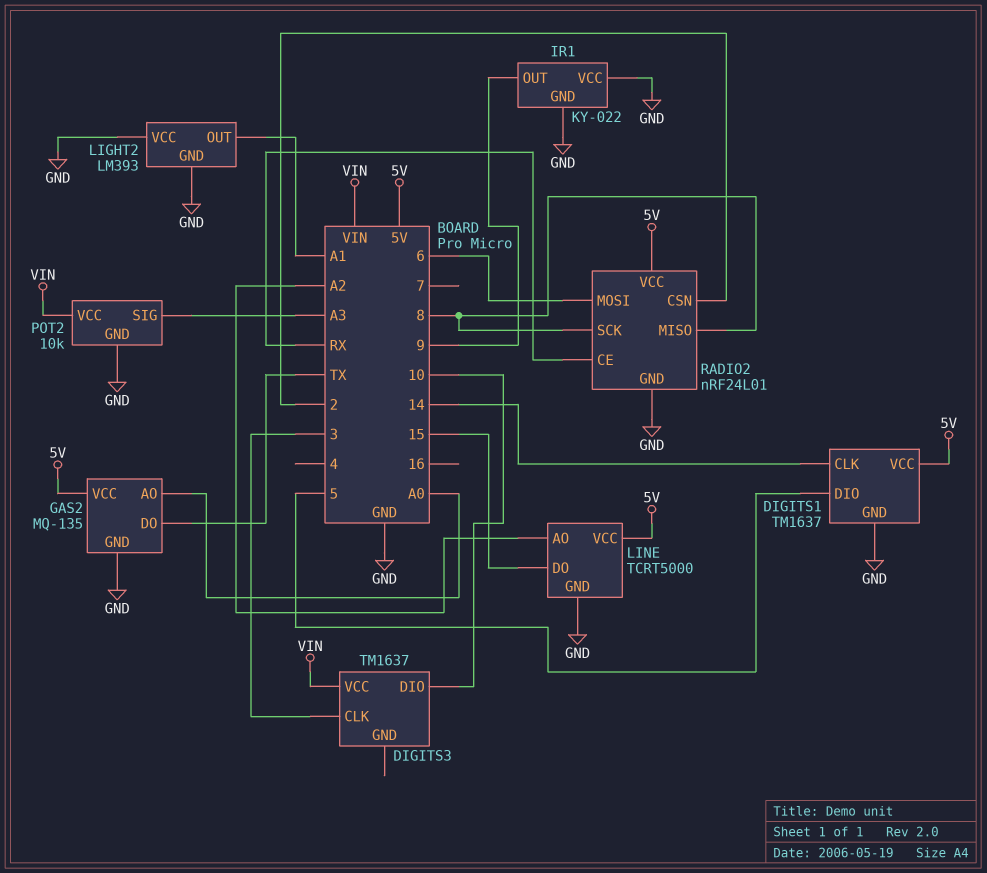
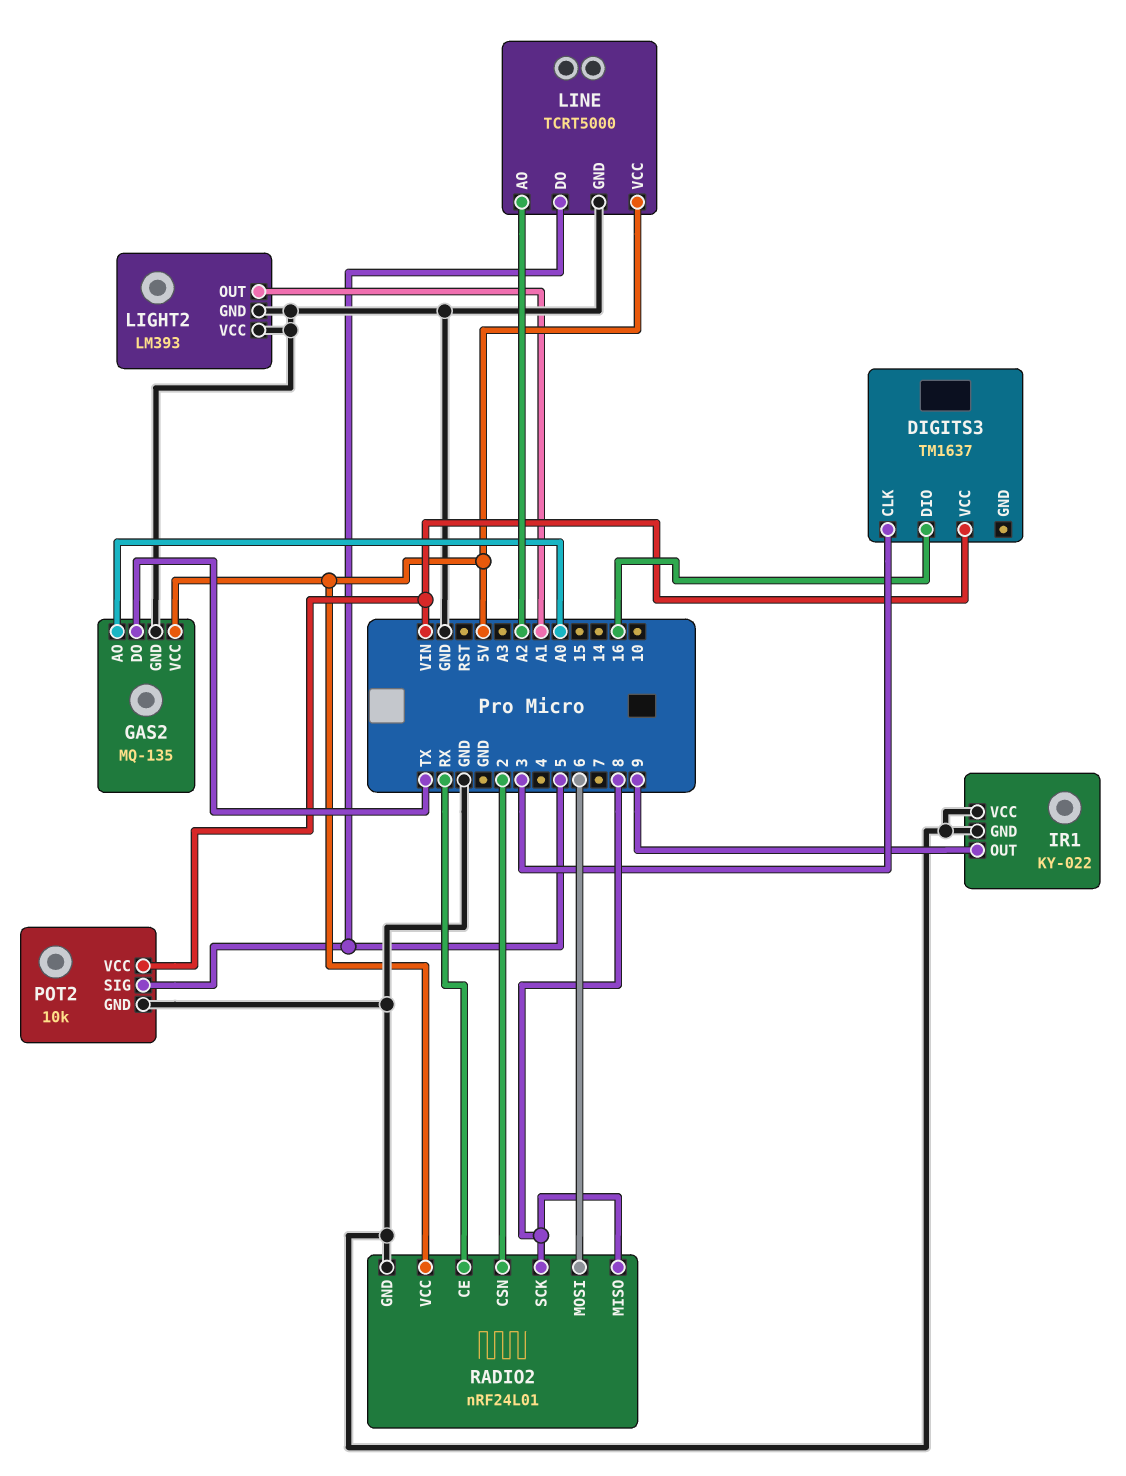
DIGITS1: TM1637 -> none
DIGITS1 pin CLK: 14 -> none
DIGITS1 pin DIO: 5 -> none
DIGITS1 pin GND: GND -> none
DIGITS1 pin VCC: 5V -> none
DIGITS3 pin DIO: 10 -> 16
LINE pin DO: 15 -> 5
POT2 pin SIG: A3 -> 5

